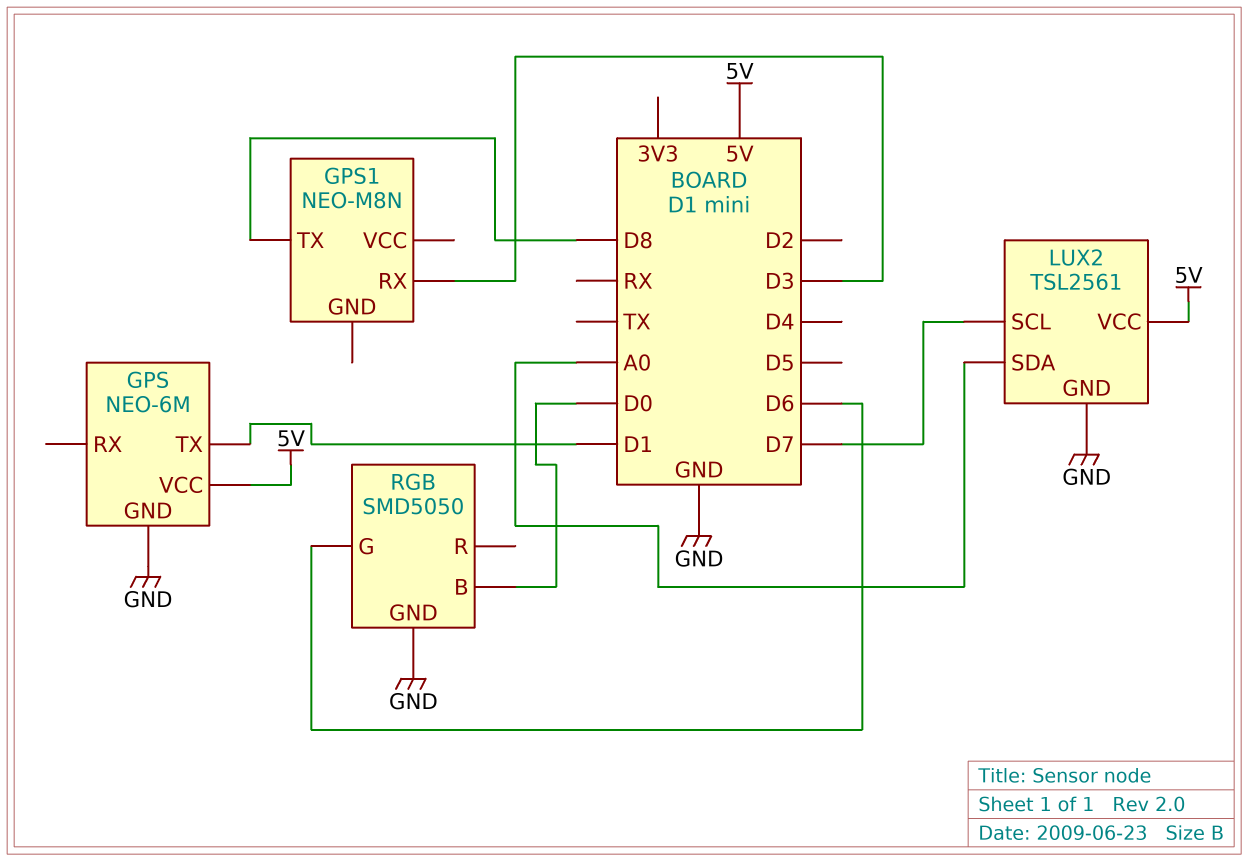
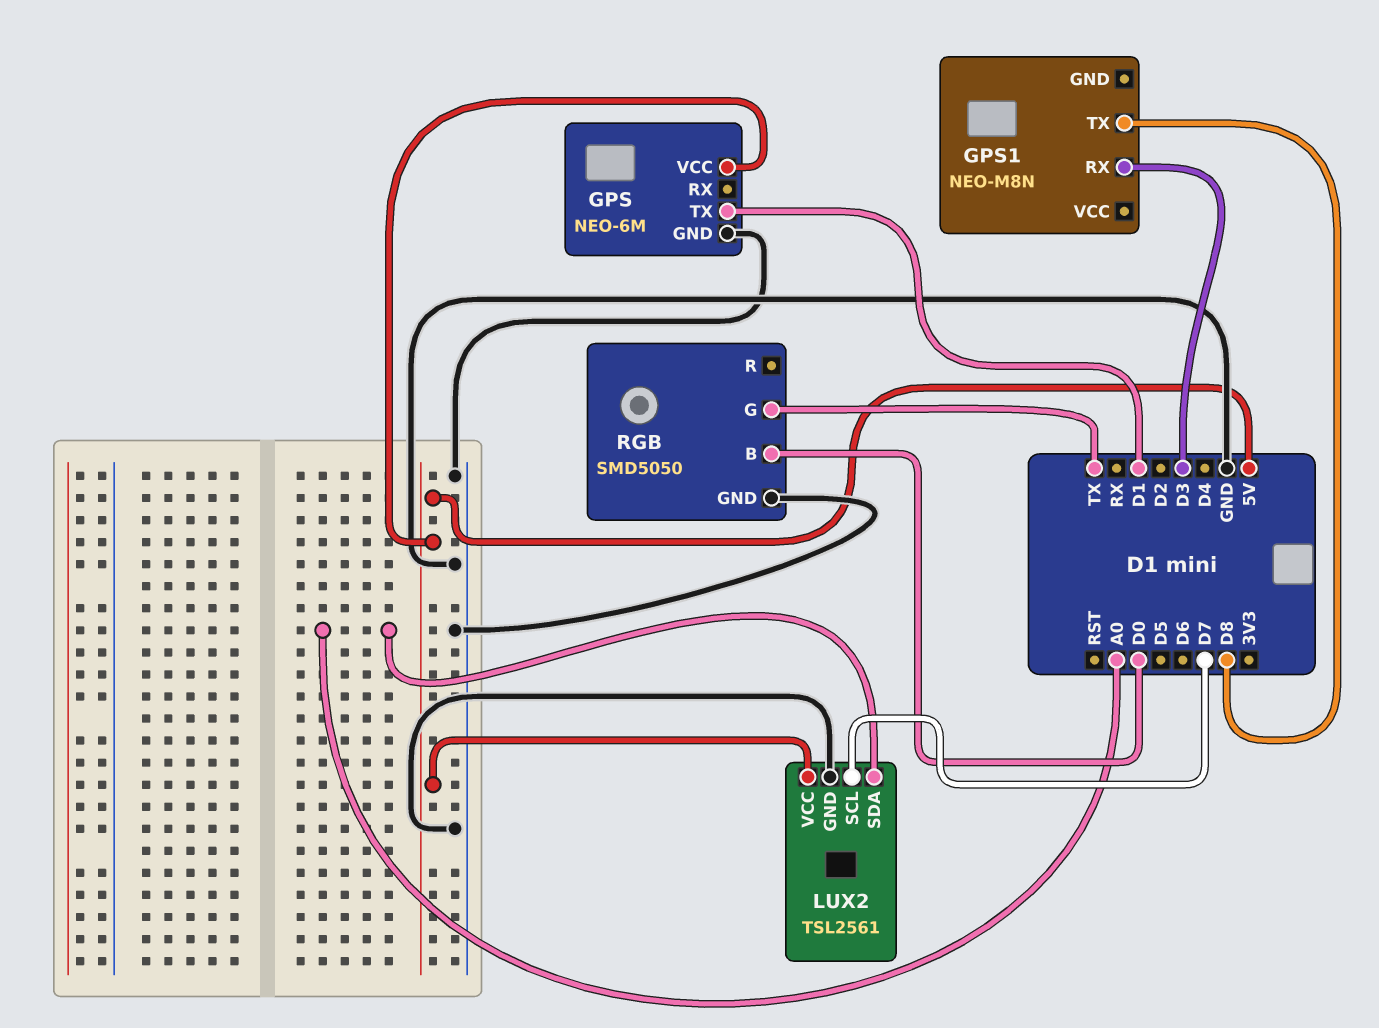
RGB pin G: D6 -> TX

